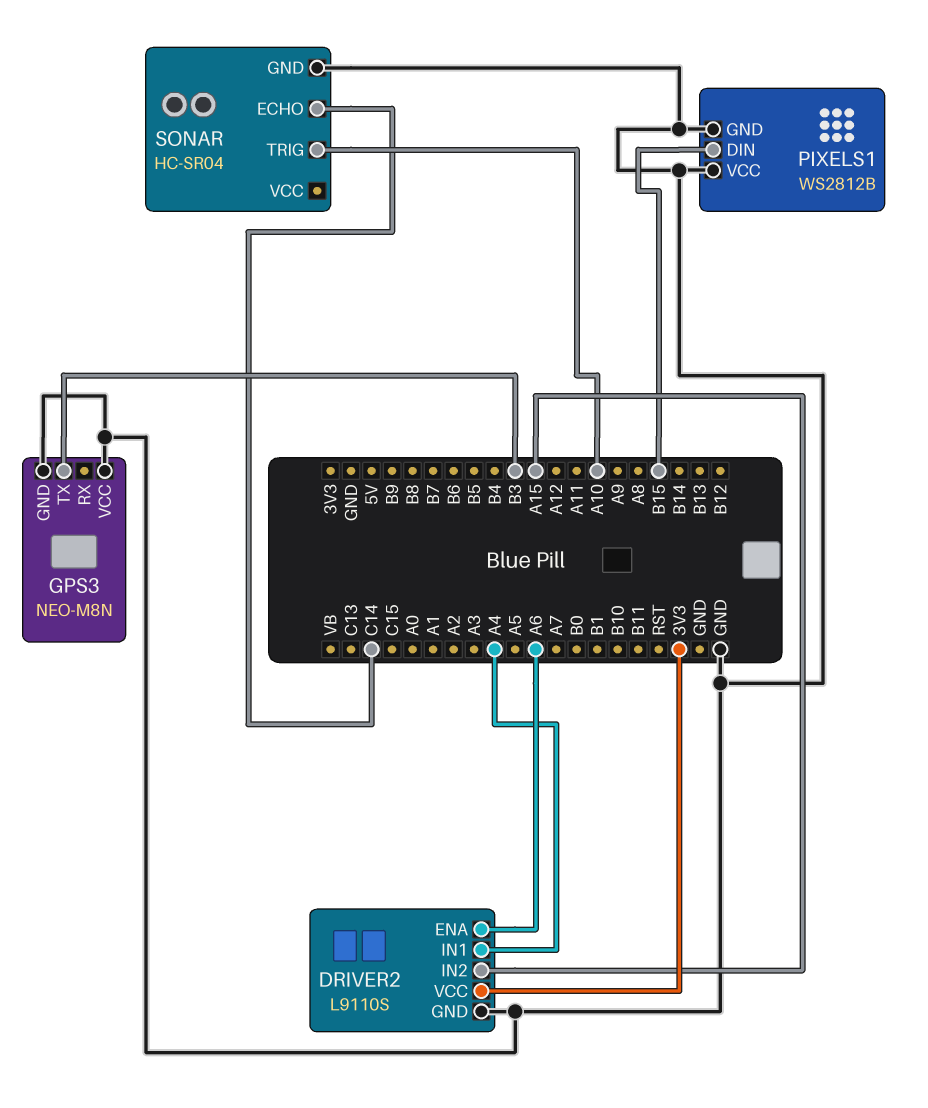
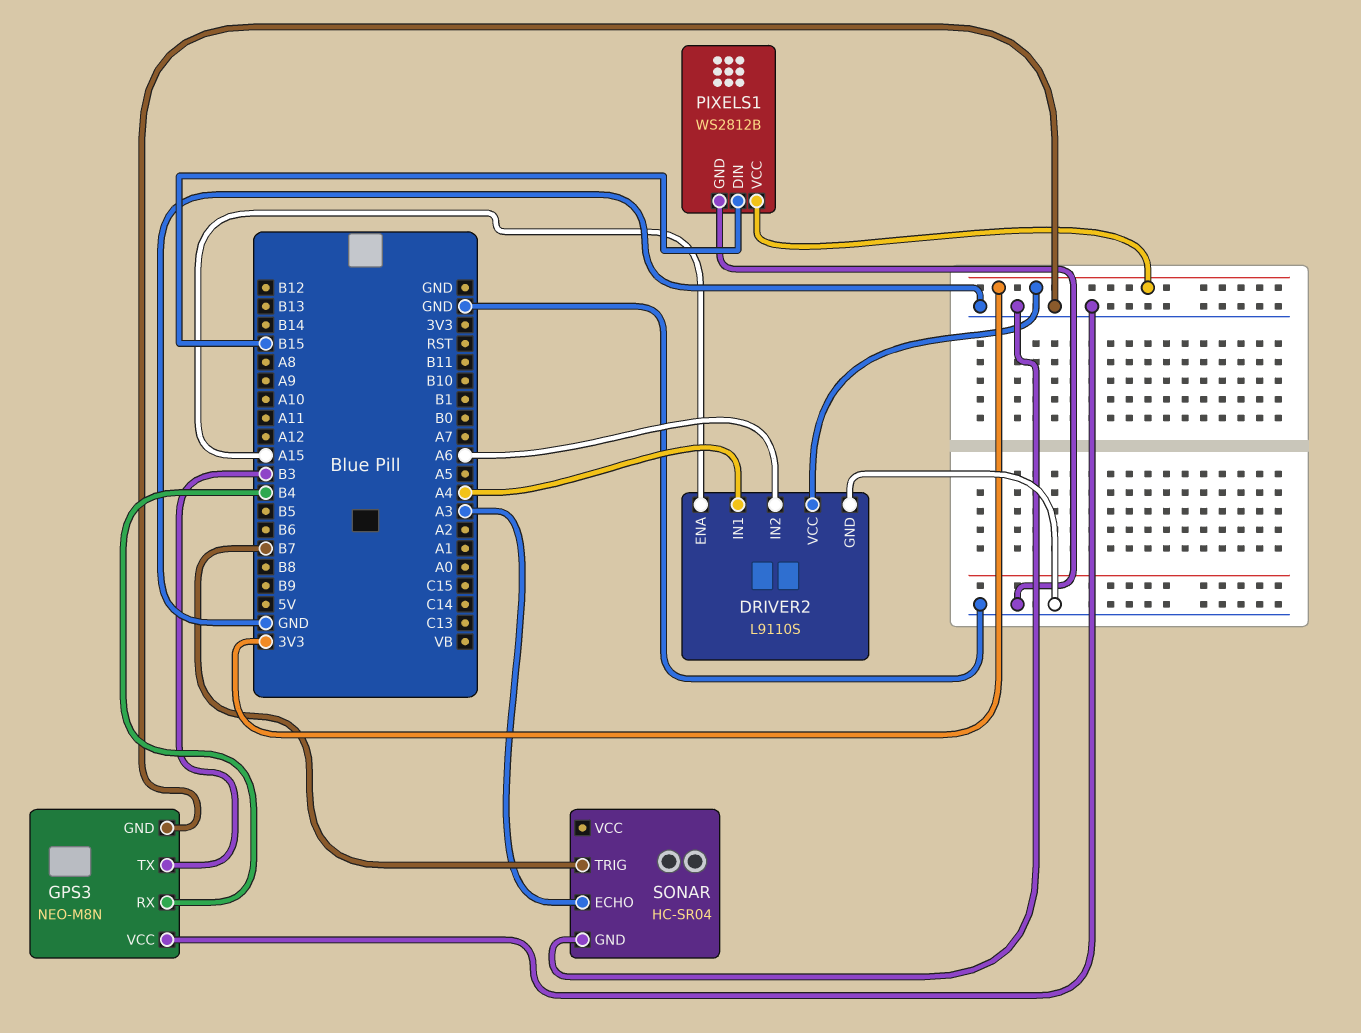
DRIVER2 pin ENA: A6 -> A15
DRIVER2 pin IN2: A15 -> A6
GPS3 pin RX: none -> B4
PIXELS1 pin VCC: GND -> 3V3
SONAR pin ECHO: C14 -> A3
SONAR pin TRIG: A10 -> B7

